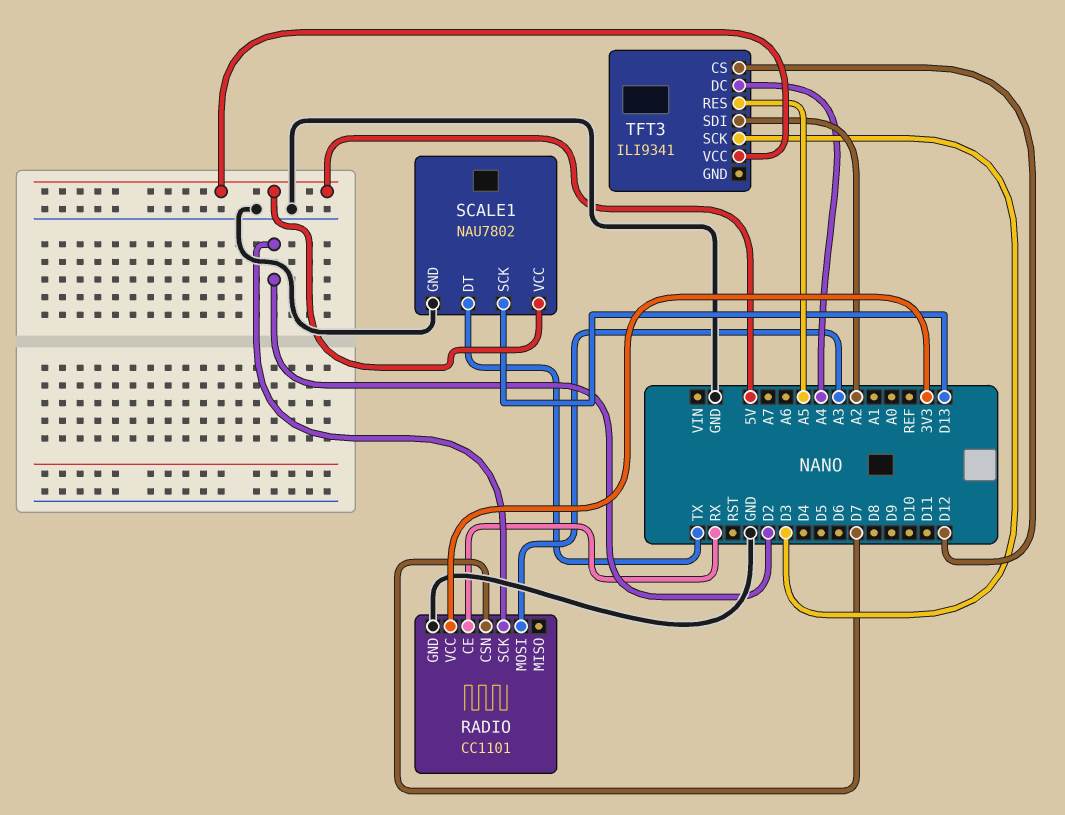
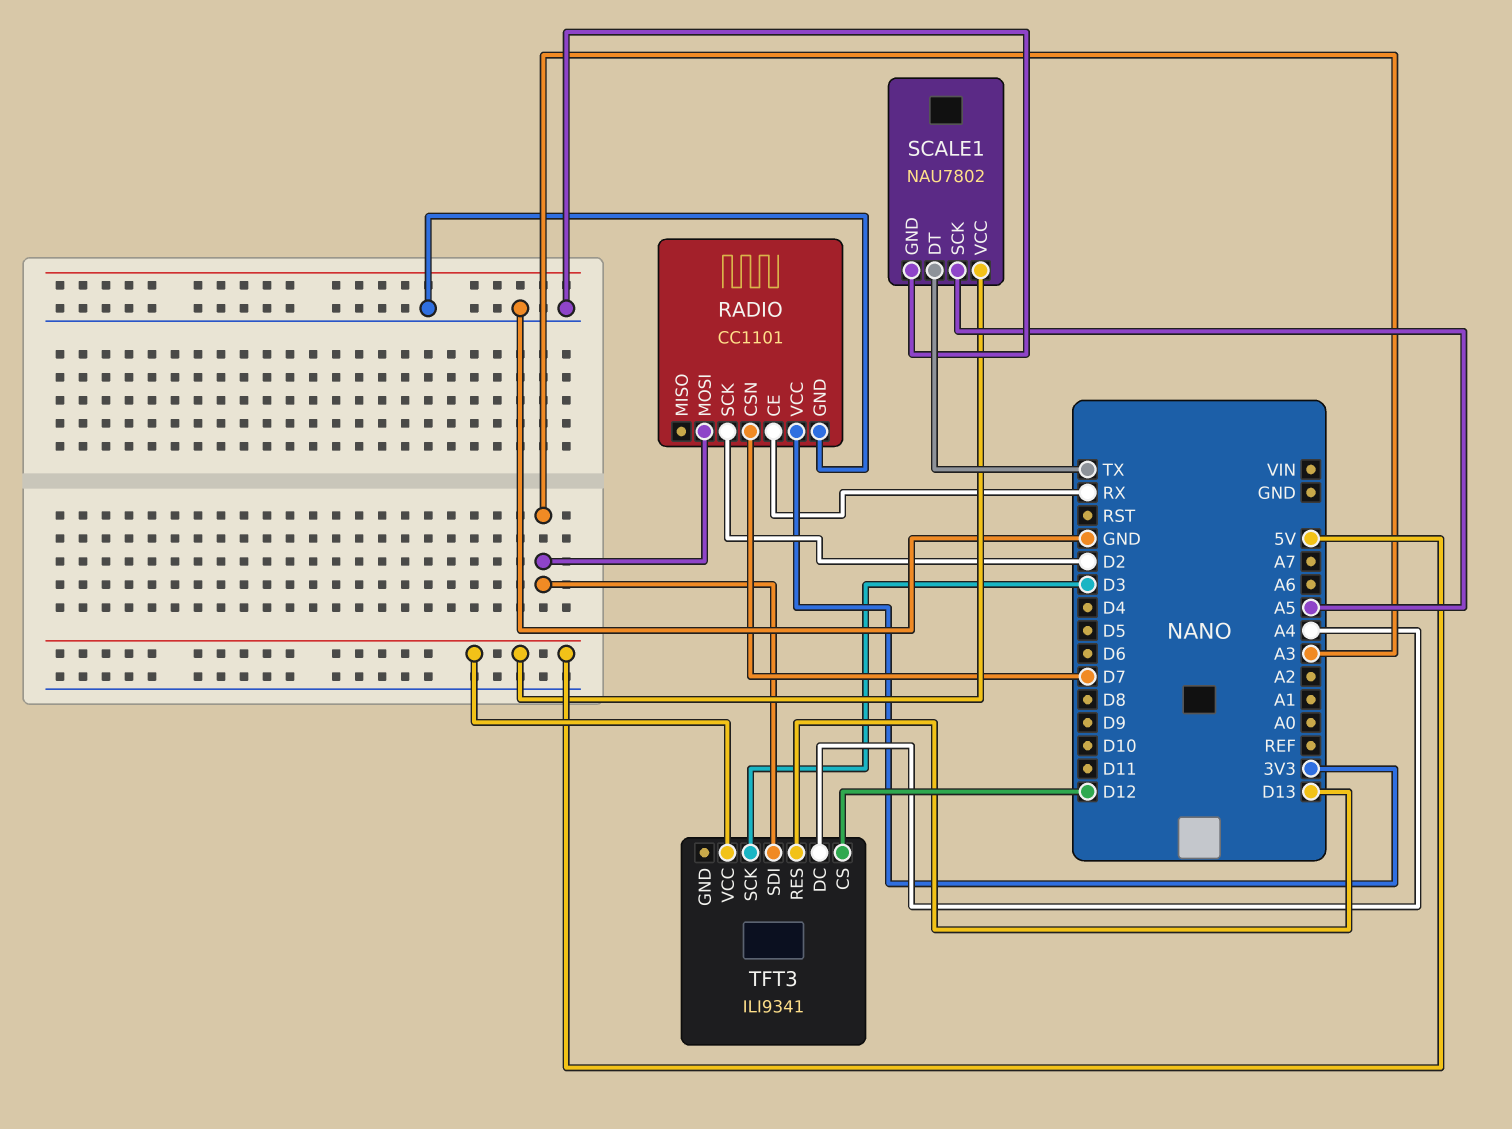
SCALE1 pin SCK: D13 -> A5
TFT3 pin RES: A5 -> D13
TFT3 pin SDI: A2 -> A3

